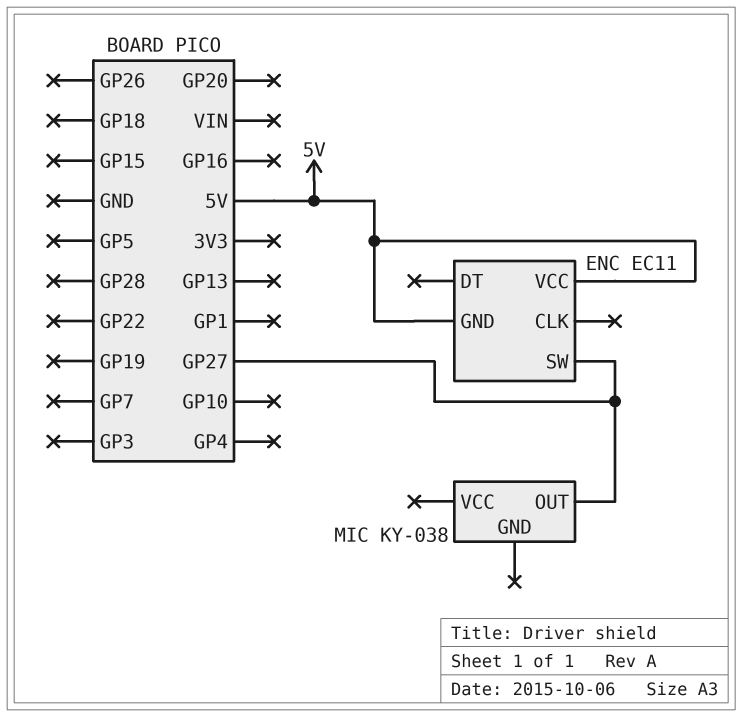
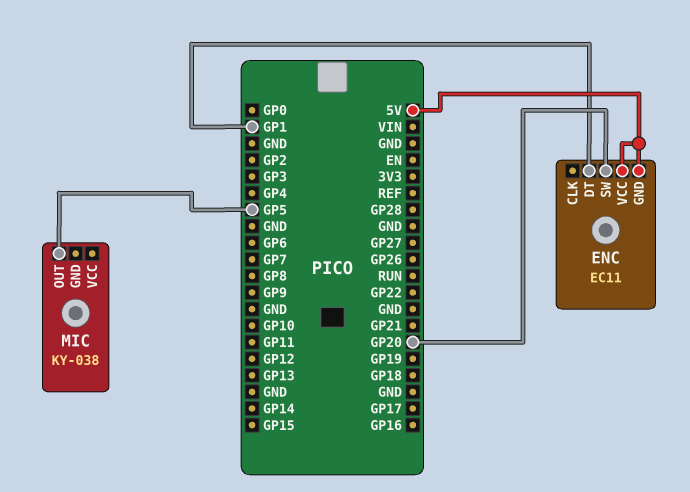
ENC pin DT: none -> GP1
ENC pin SW: GP27 -> GP20
MIC pin OUT: GP27 -> GP5

